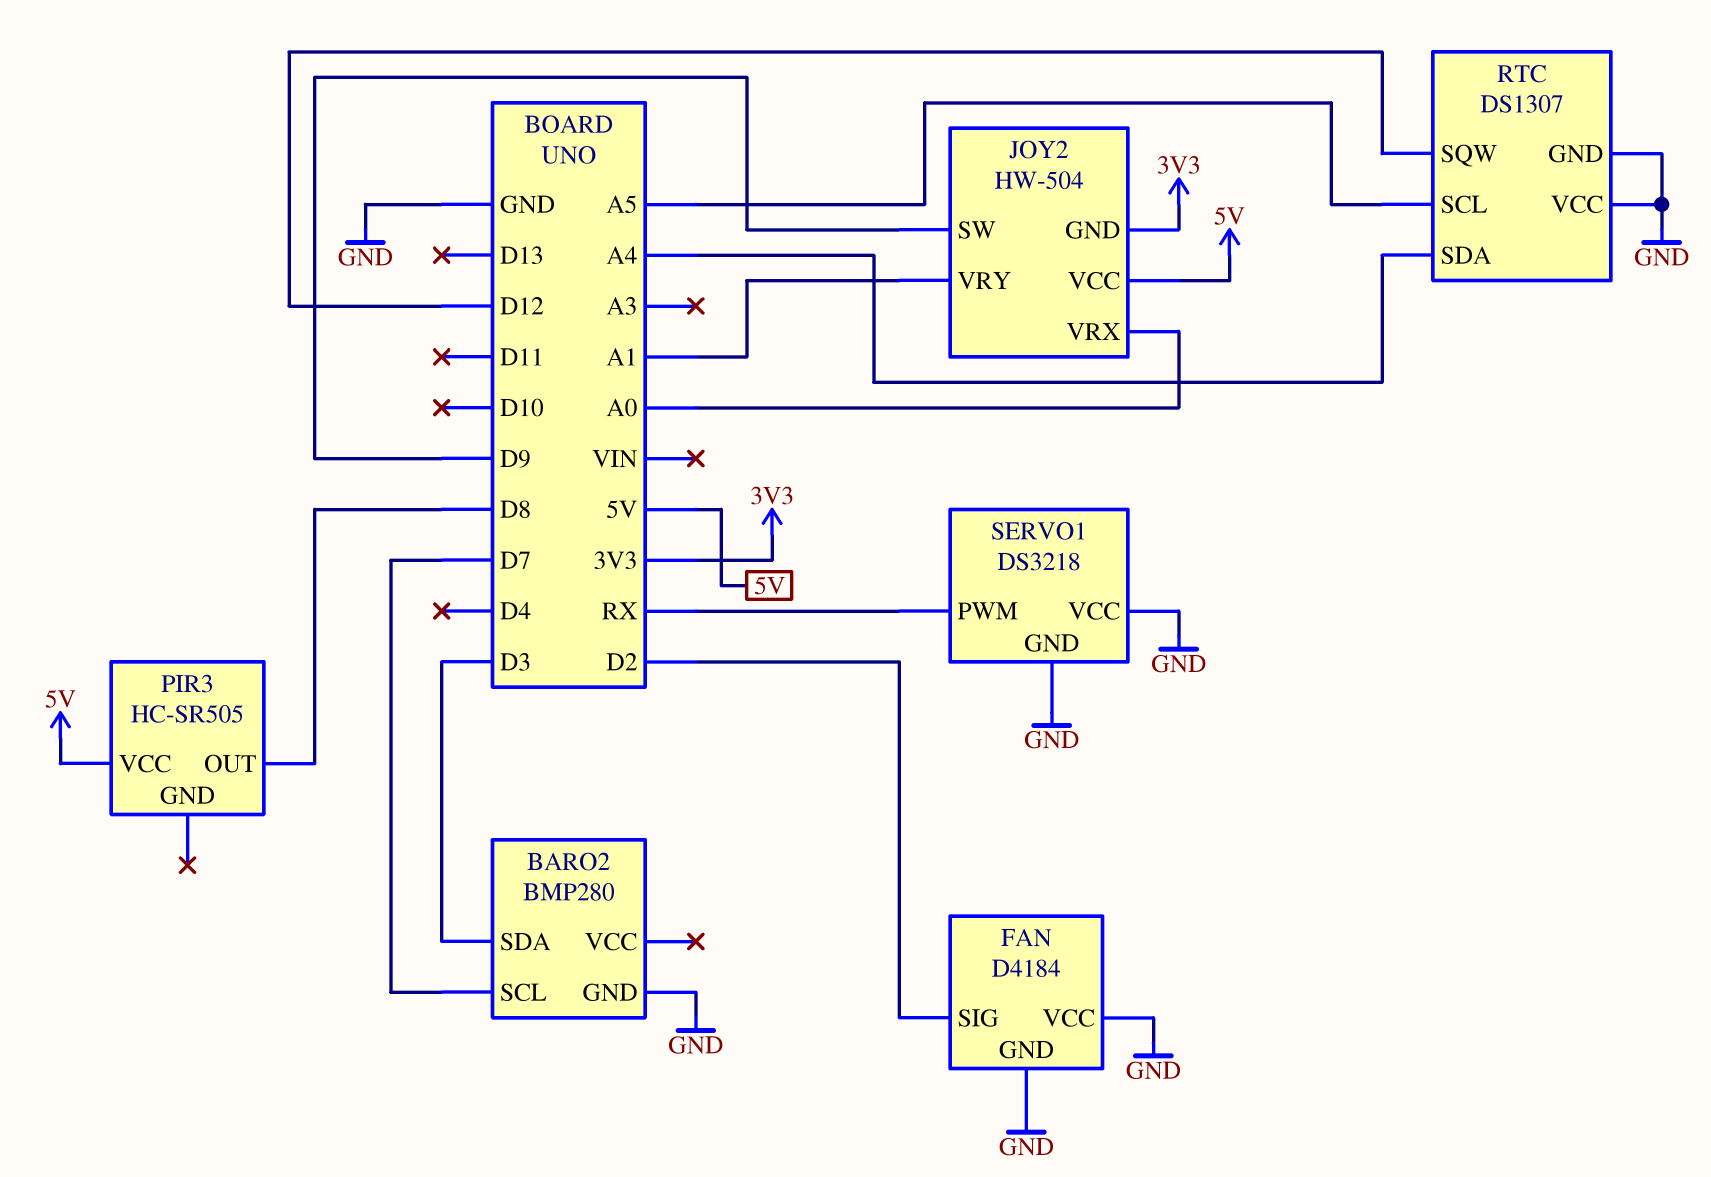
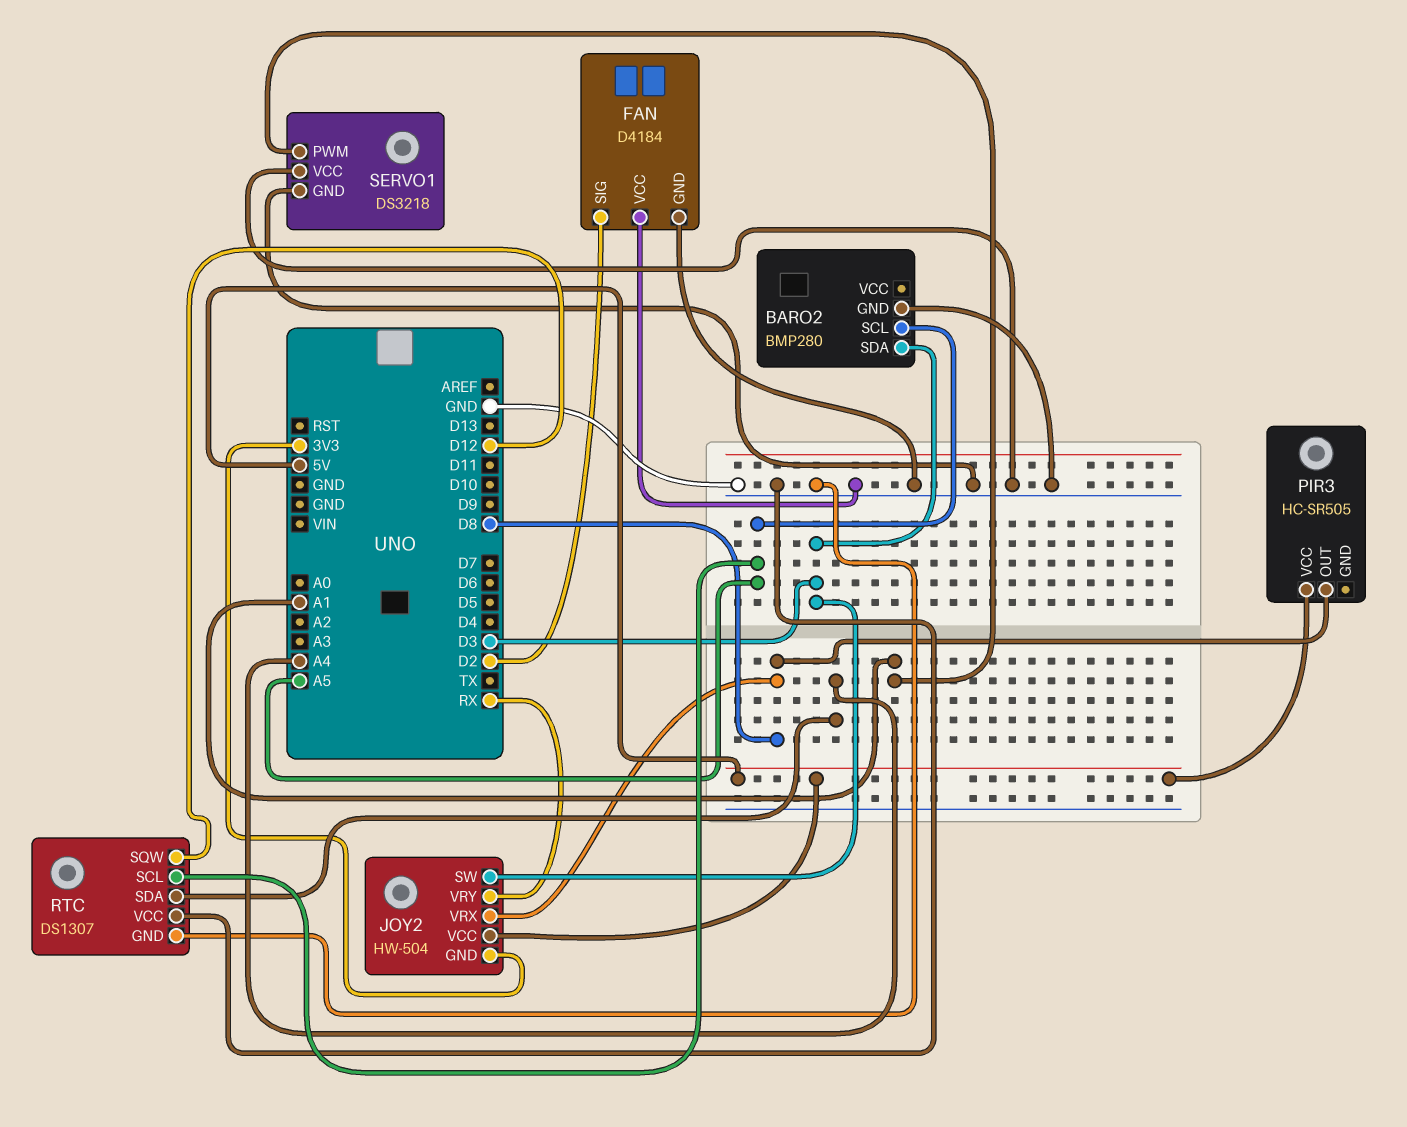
BARO2 pin SCL: D7 -> A5
JOY2 pin SW: D9 -> D3
JOY2 pin VRX: A0 -> D8
JOY2 pin VRY: A1 -> RX
SERVO1 pin PWM: RX -> A1

